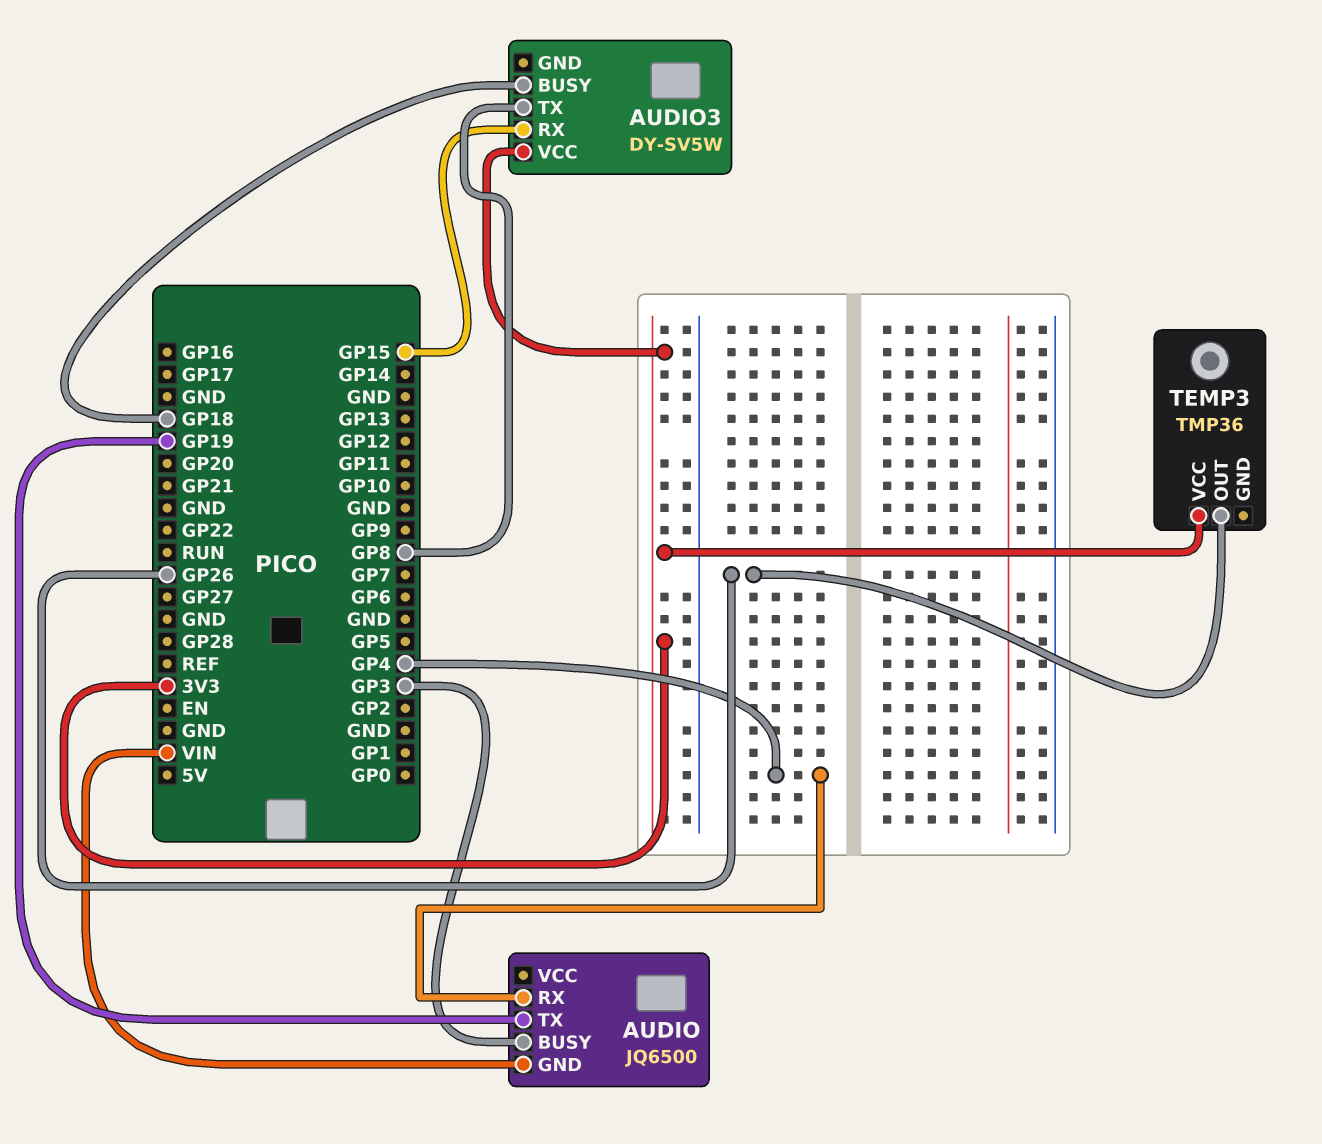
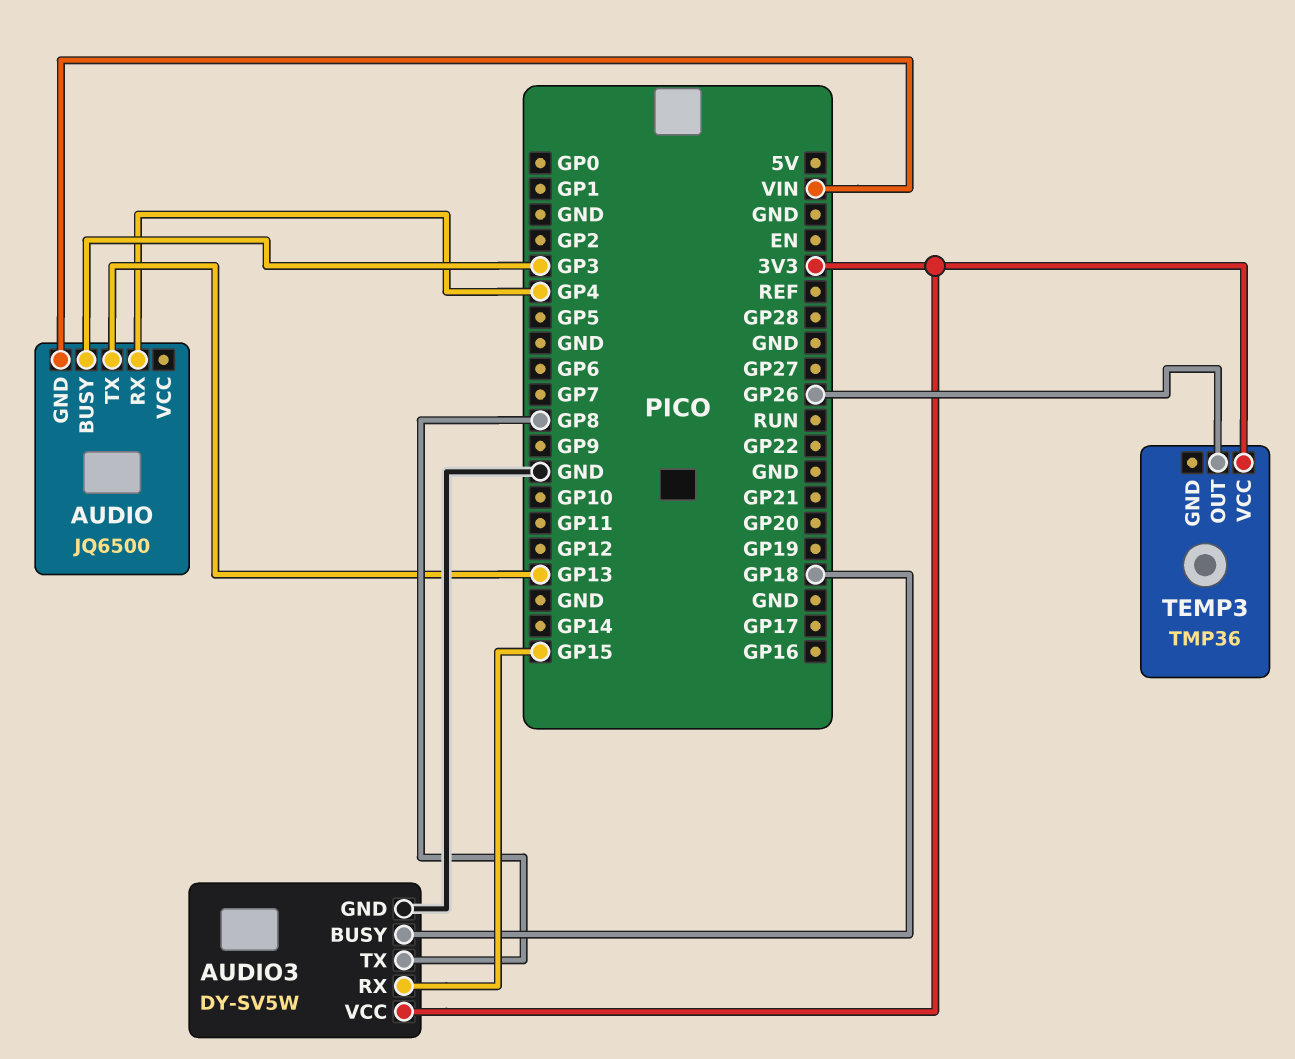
AUDIO pin TX: GP19 -> GP13
AUDIO3 pin GND: none -> GND

